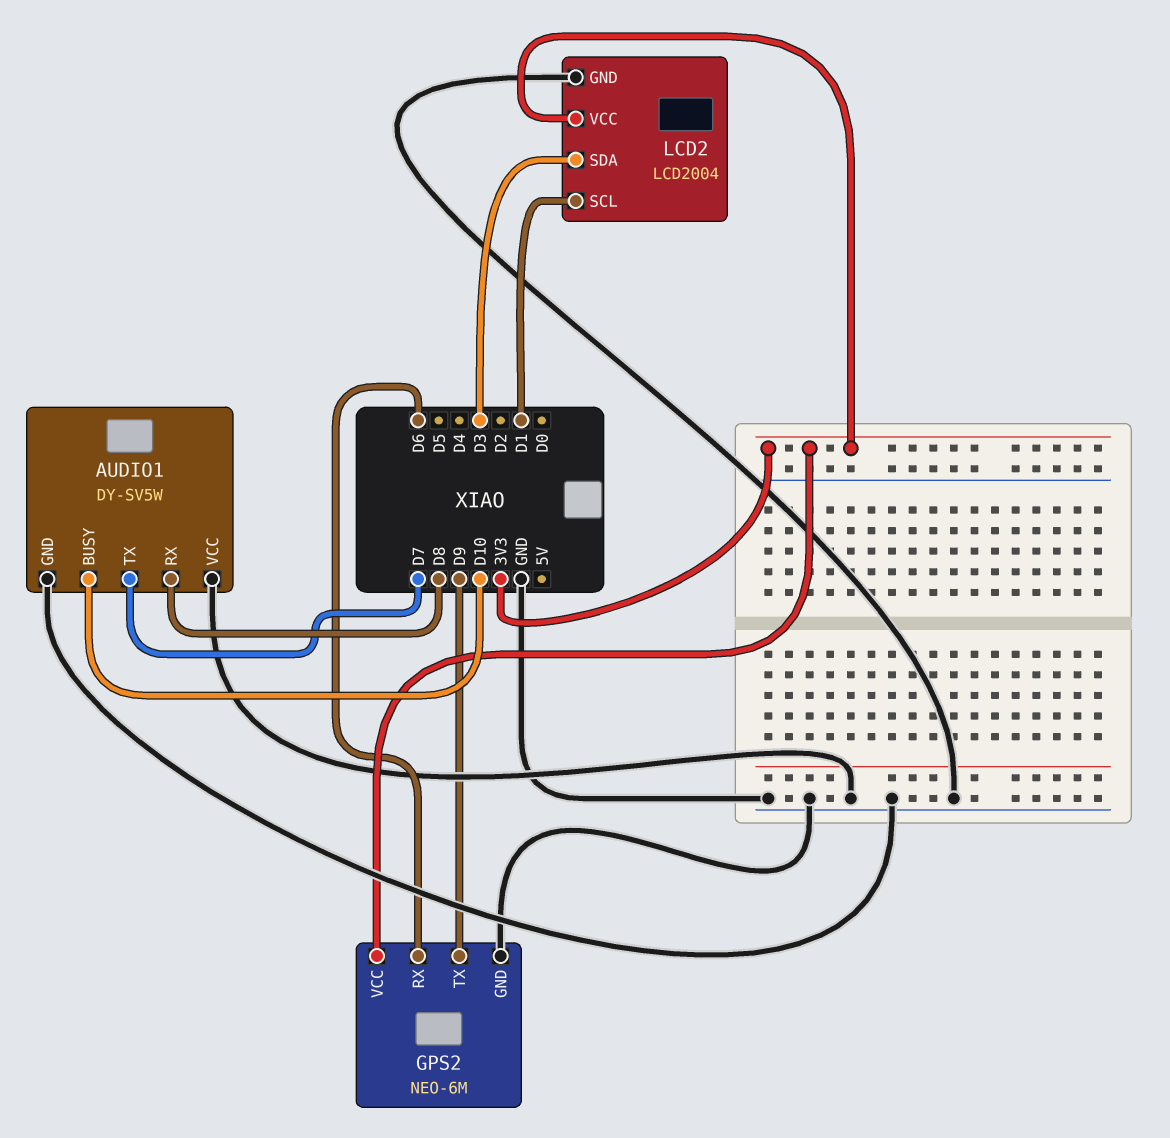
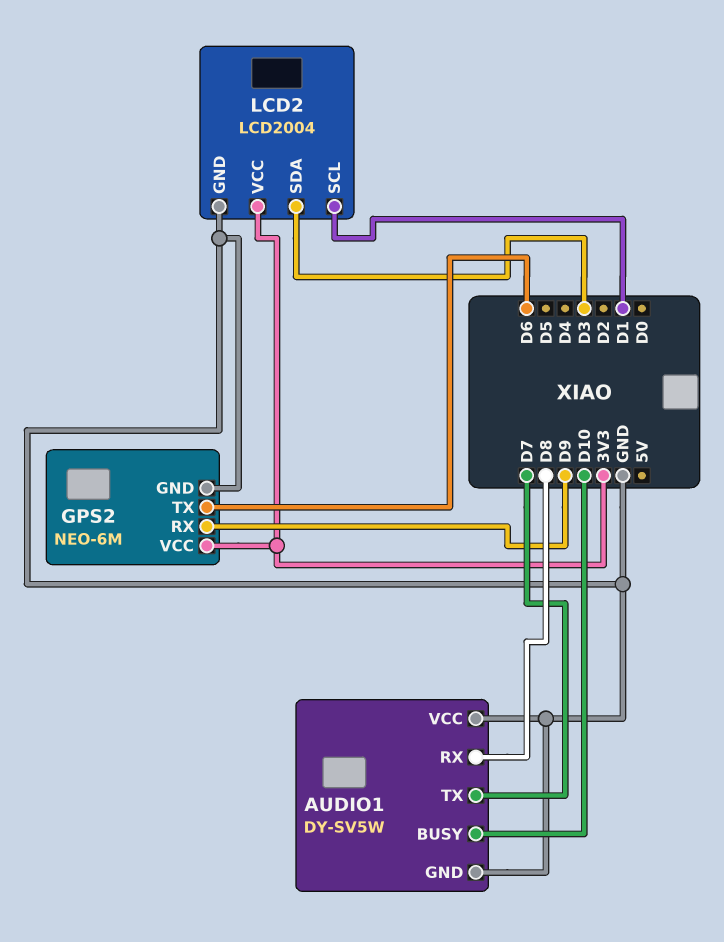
GPS2 pin RX: D6 -> D9
GPS2 pin TX: D9 -> D6

